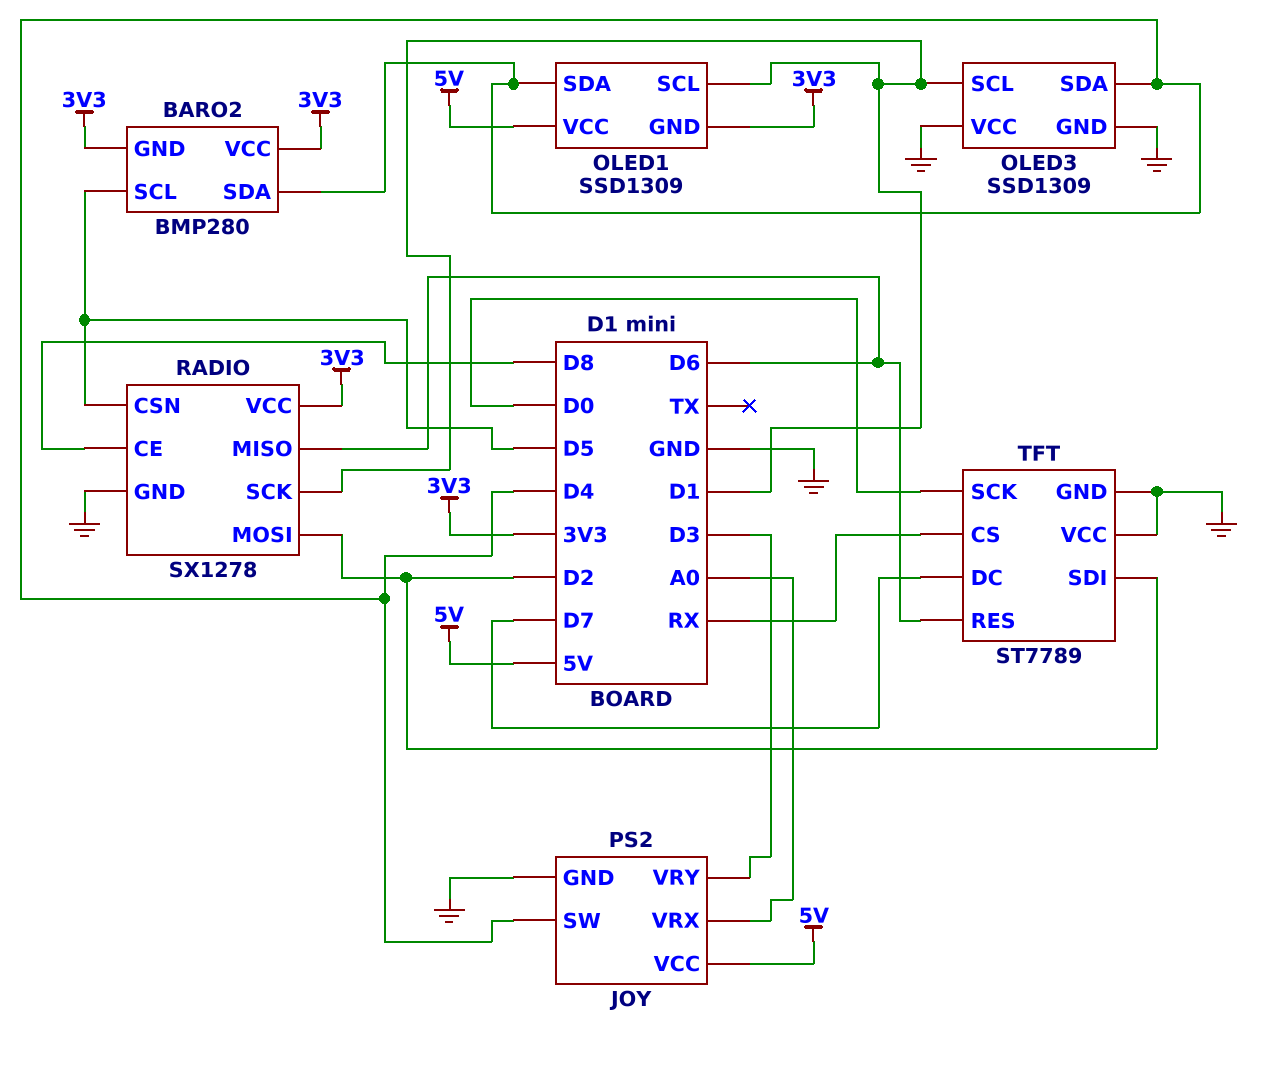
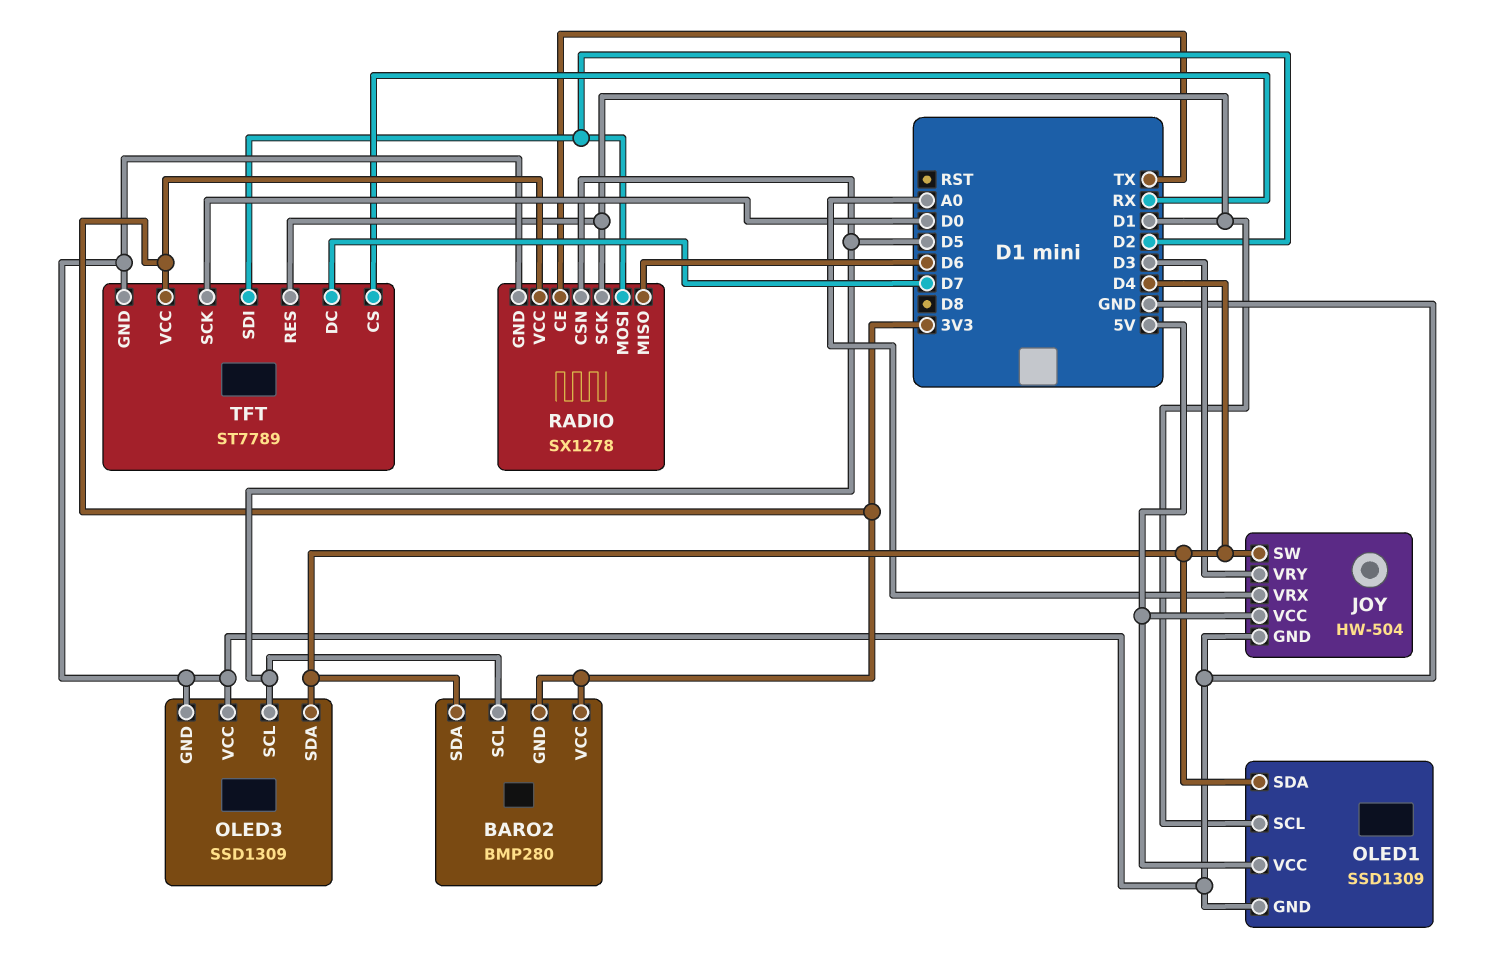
JOY: PS2 -> HW-504
OLED1 pin GND: 3V3 -> GND
OLED3 pin SCL: D1 -> D5
RADIO pin CE: D8 -> TX
TFT pin RES: D6 -> D1
TFT pin VCC: GND -> 3V3

